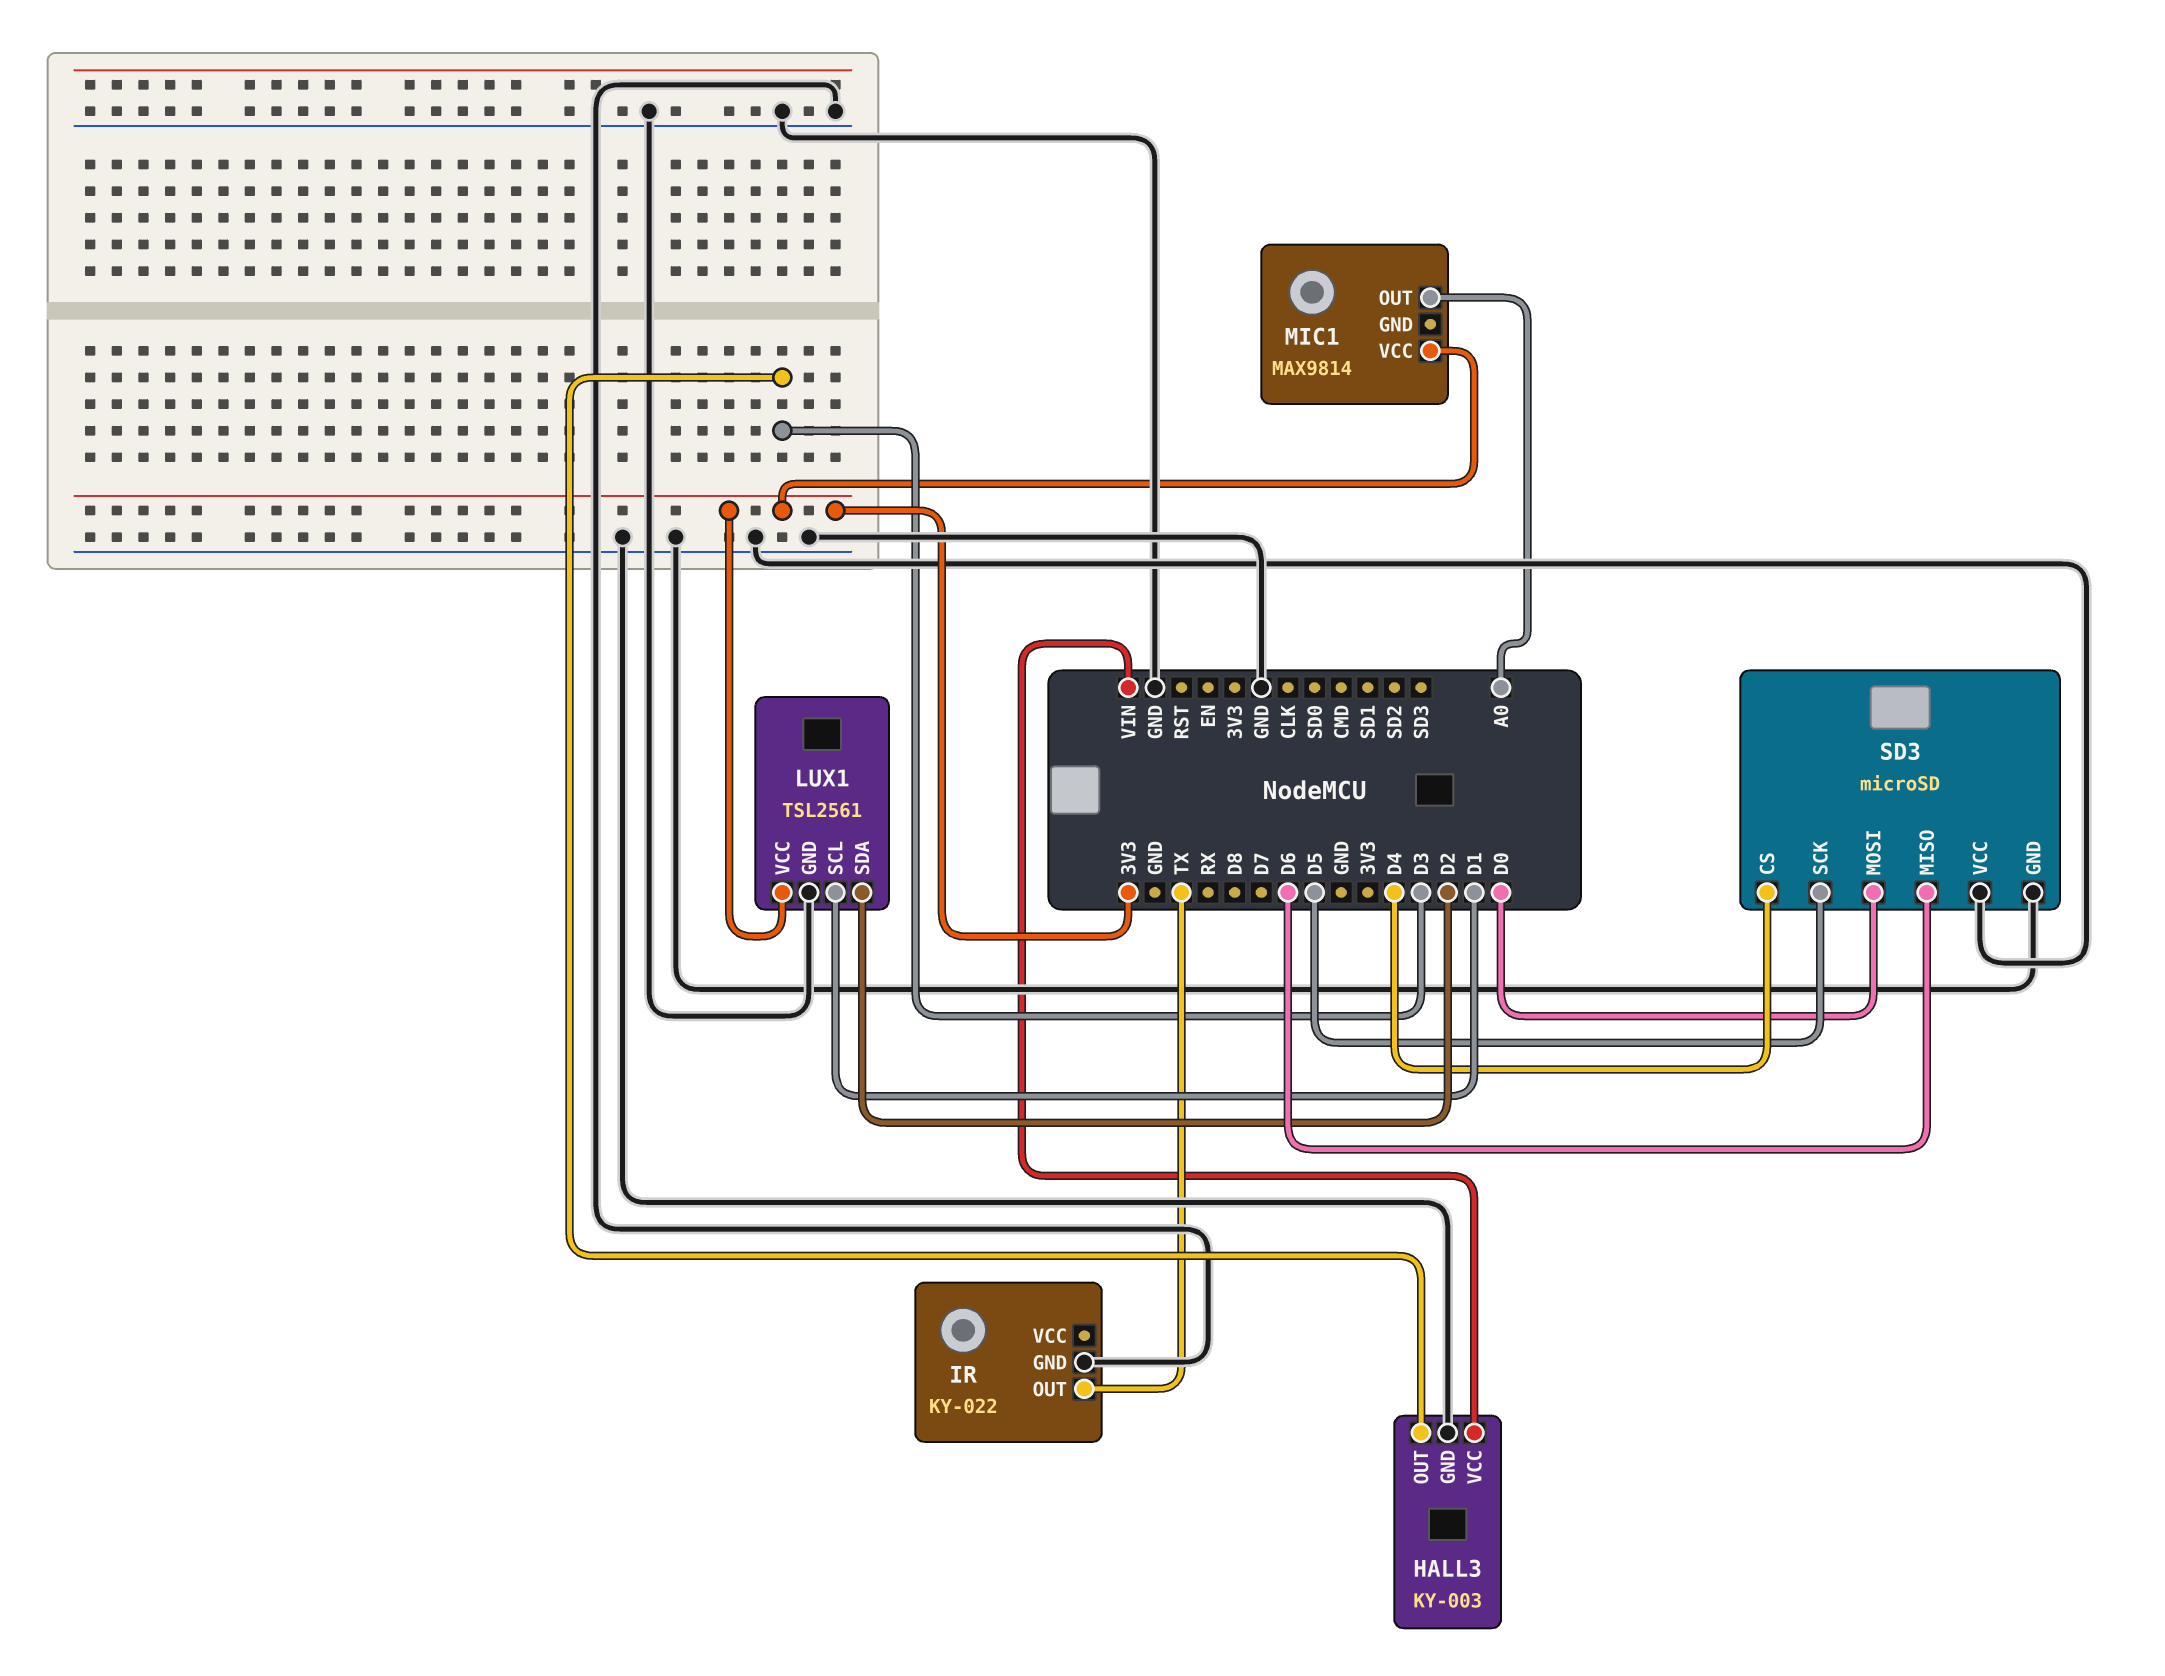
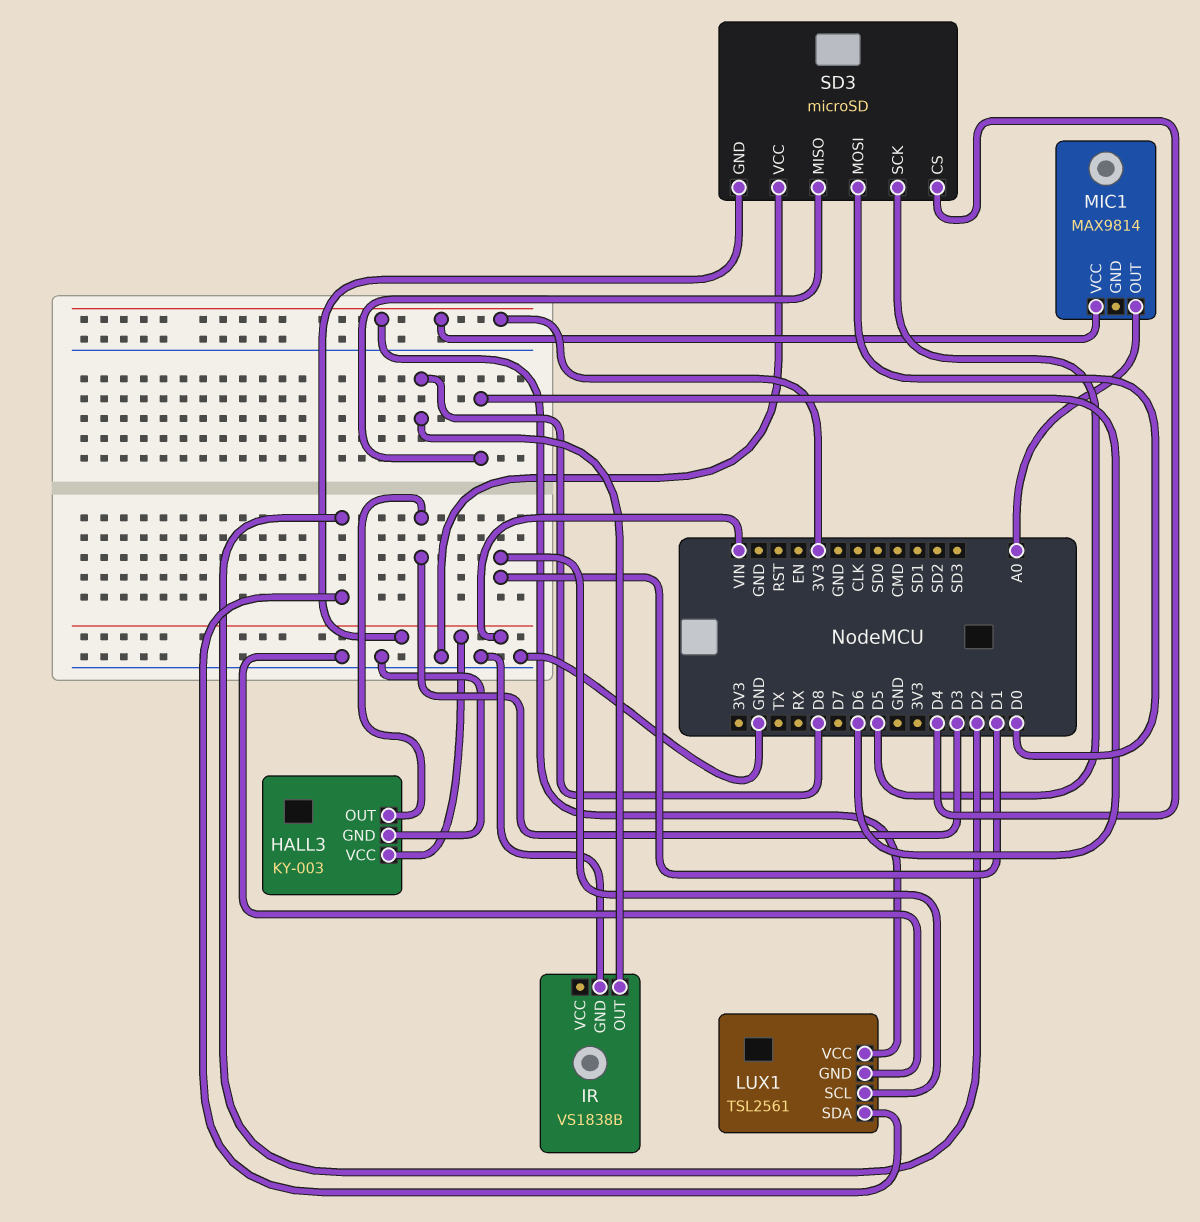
IR: KY-022 -> VS1838B
IR pin OUT: TX -> D8
SD3 pin GND: GND -> VIN

